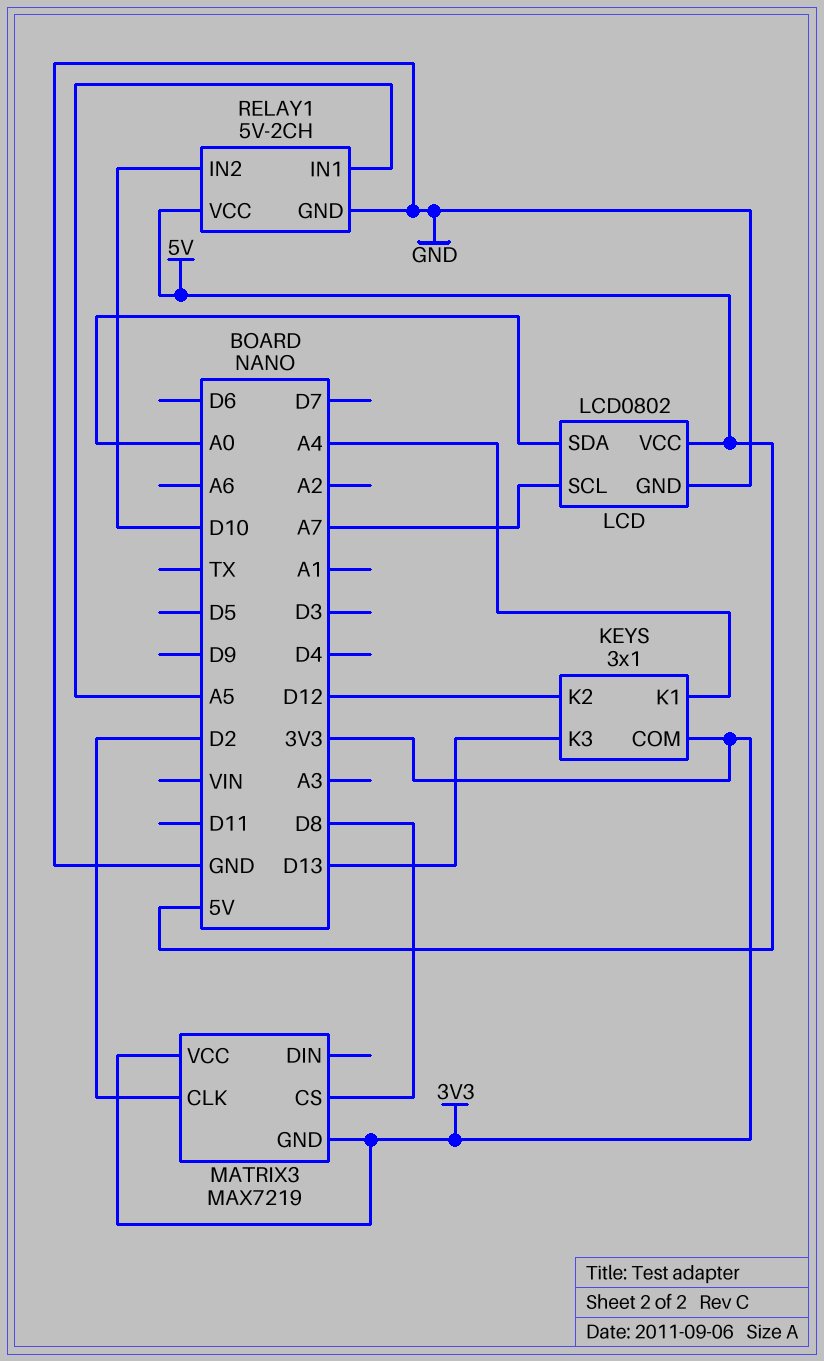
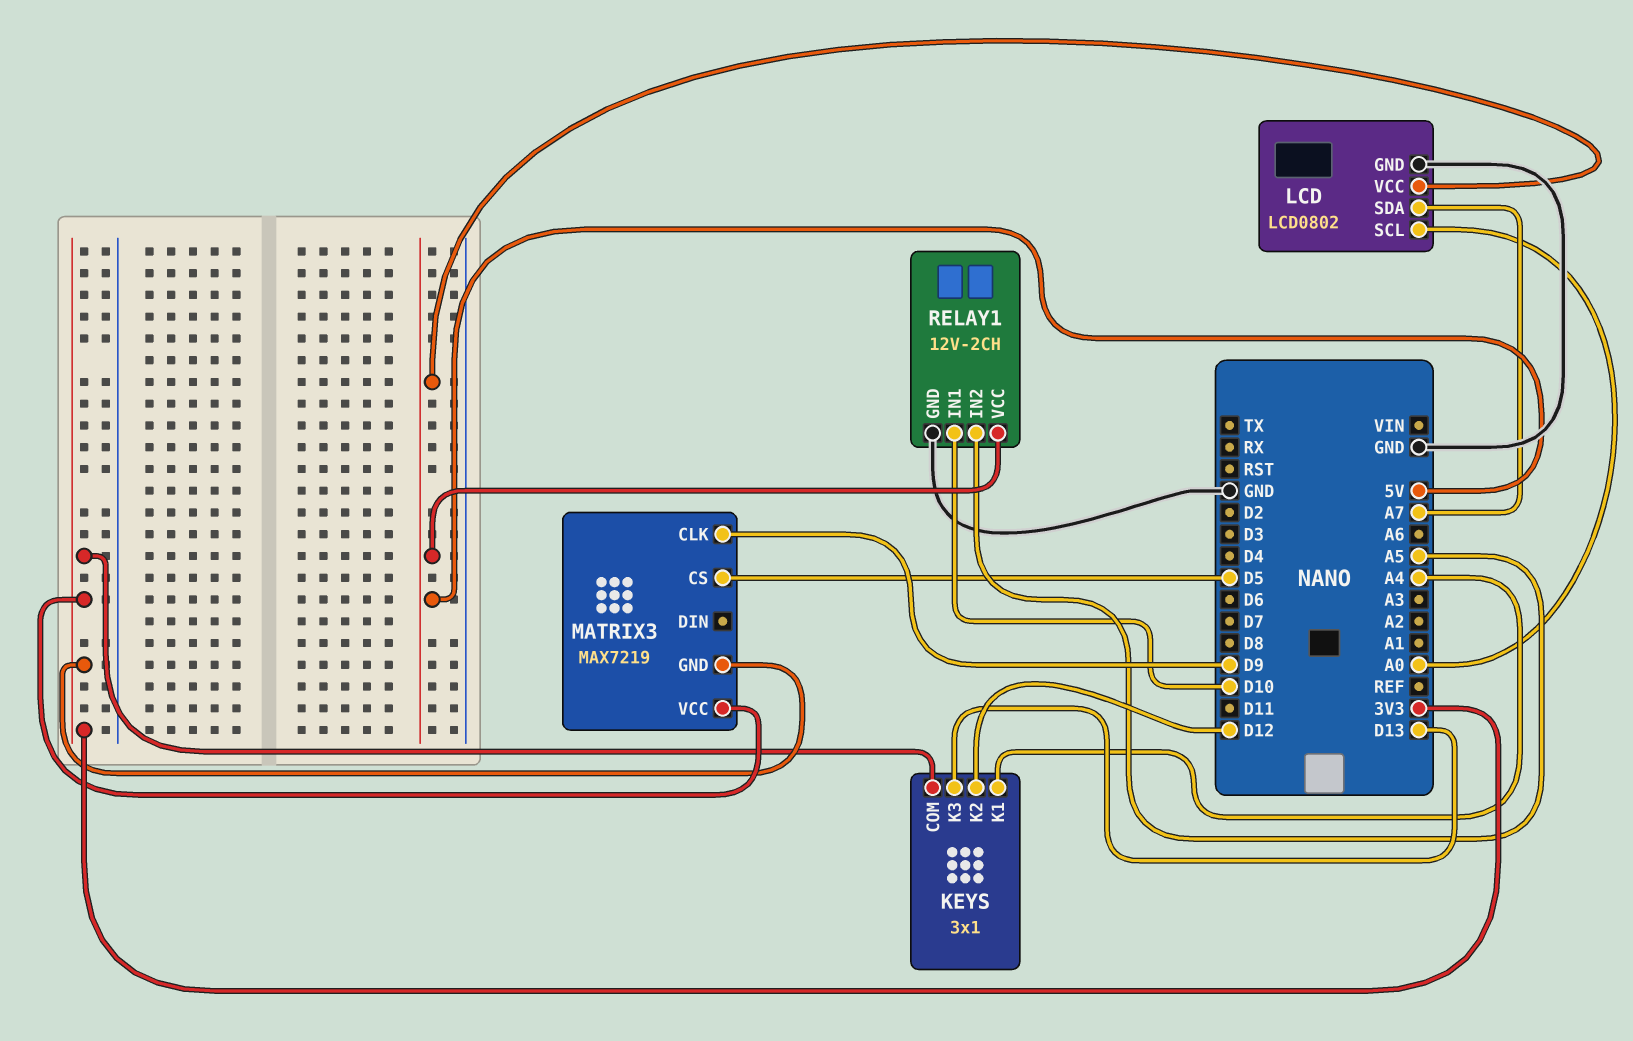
LCD pin SCL: A7 -> A0
LCD pin SDA: A0 -> A7
MATRIX3 pin CLK: D2 -> D9
MATRIX3 pin CS: D8 -> D5
RELAY1: 5V-2CH -> 12V-2CH
RELAY1 pin IN1: A5 -> D10
RELAY1 pin IN2: D10 -> A5

